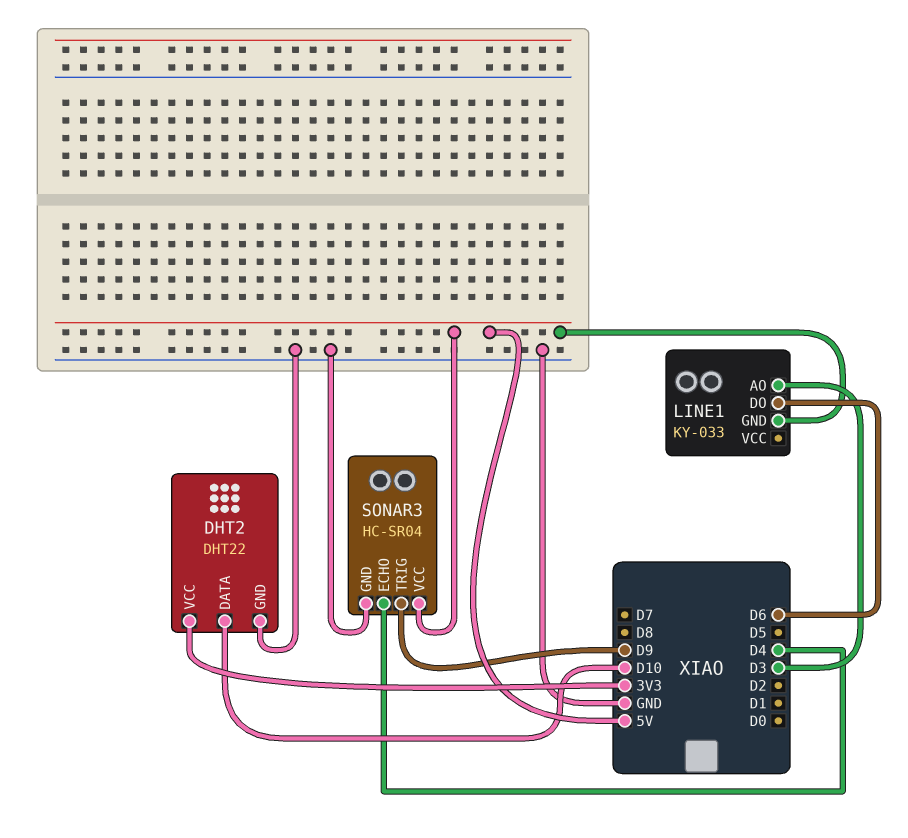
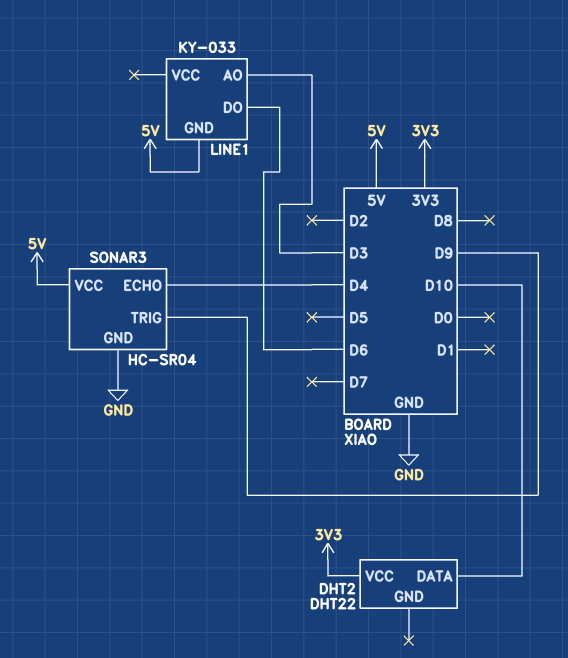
DHT2 pin GND: GND -> none

